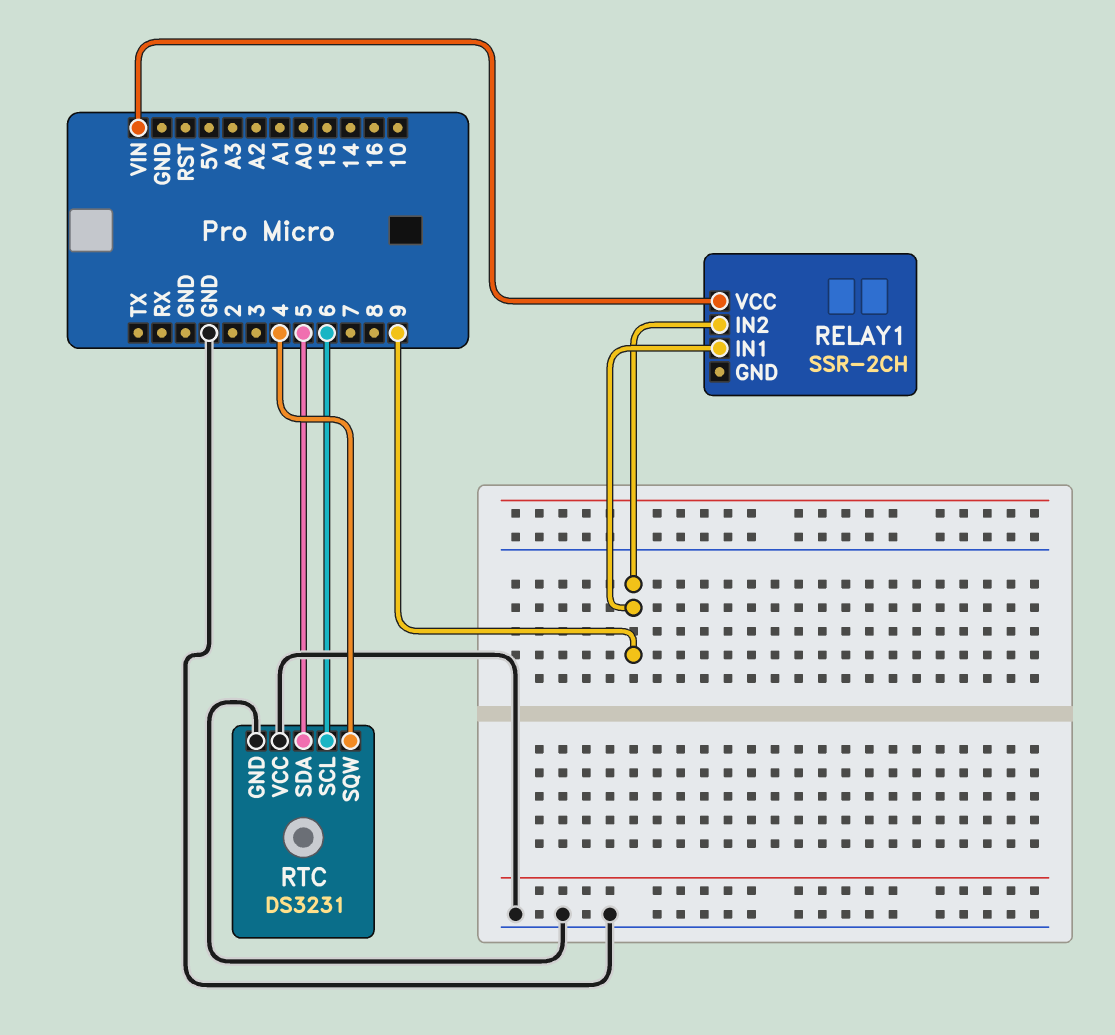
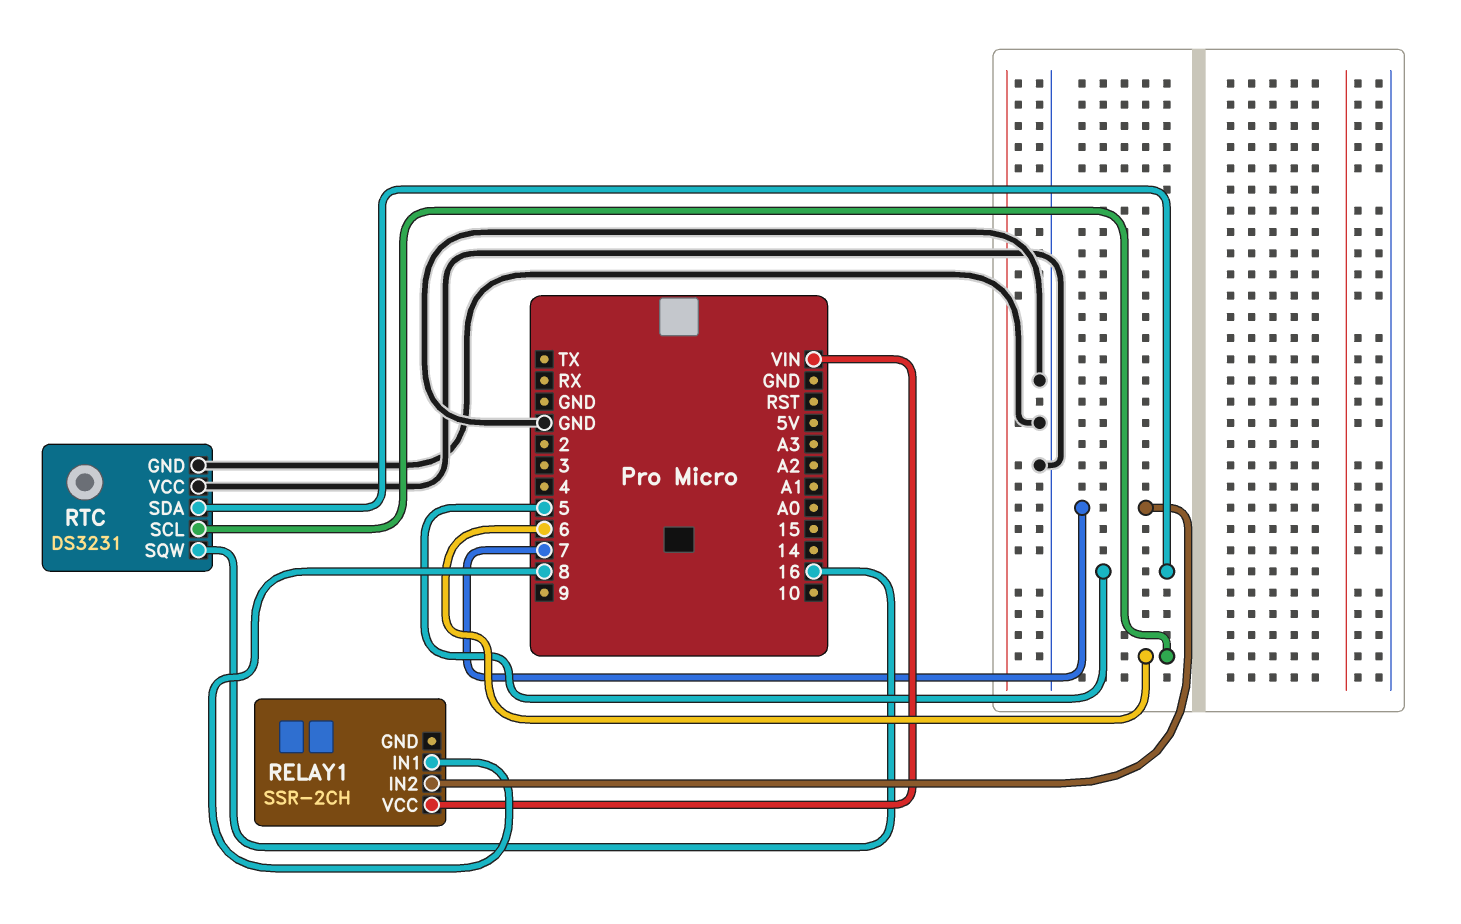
RELAY1 pin IN1: 9 -> 8
RELAY1 pin IN2: 9 -> 7
RTC pin SQW: 4 -> 16

